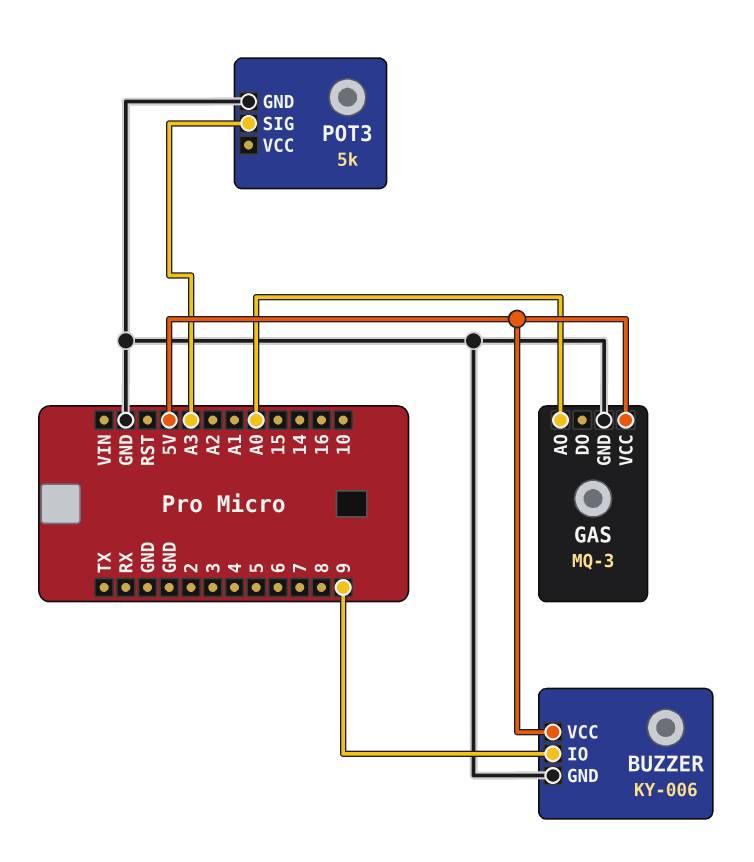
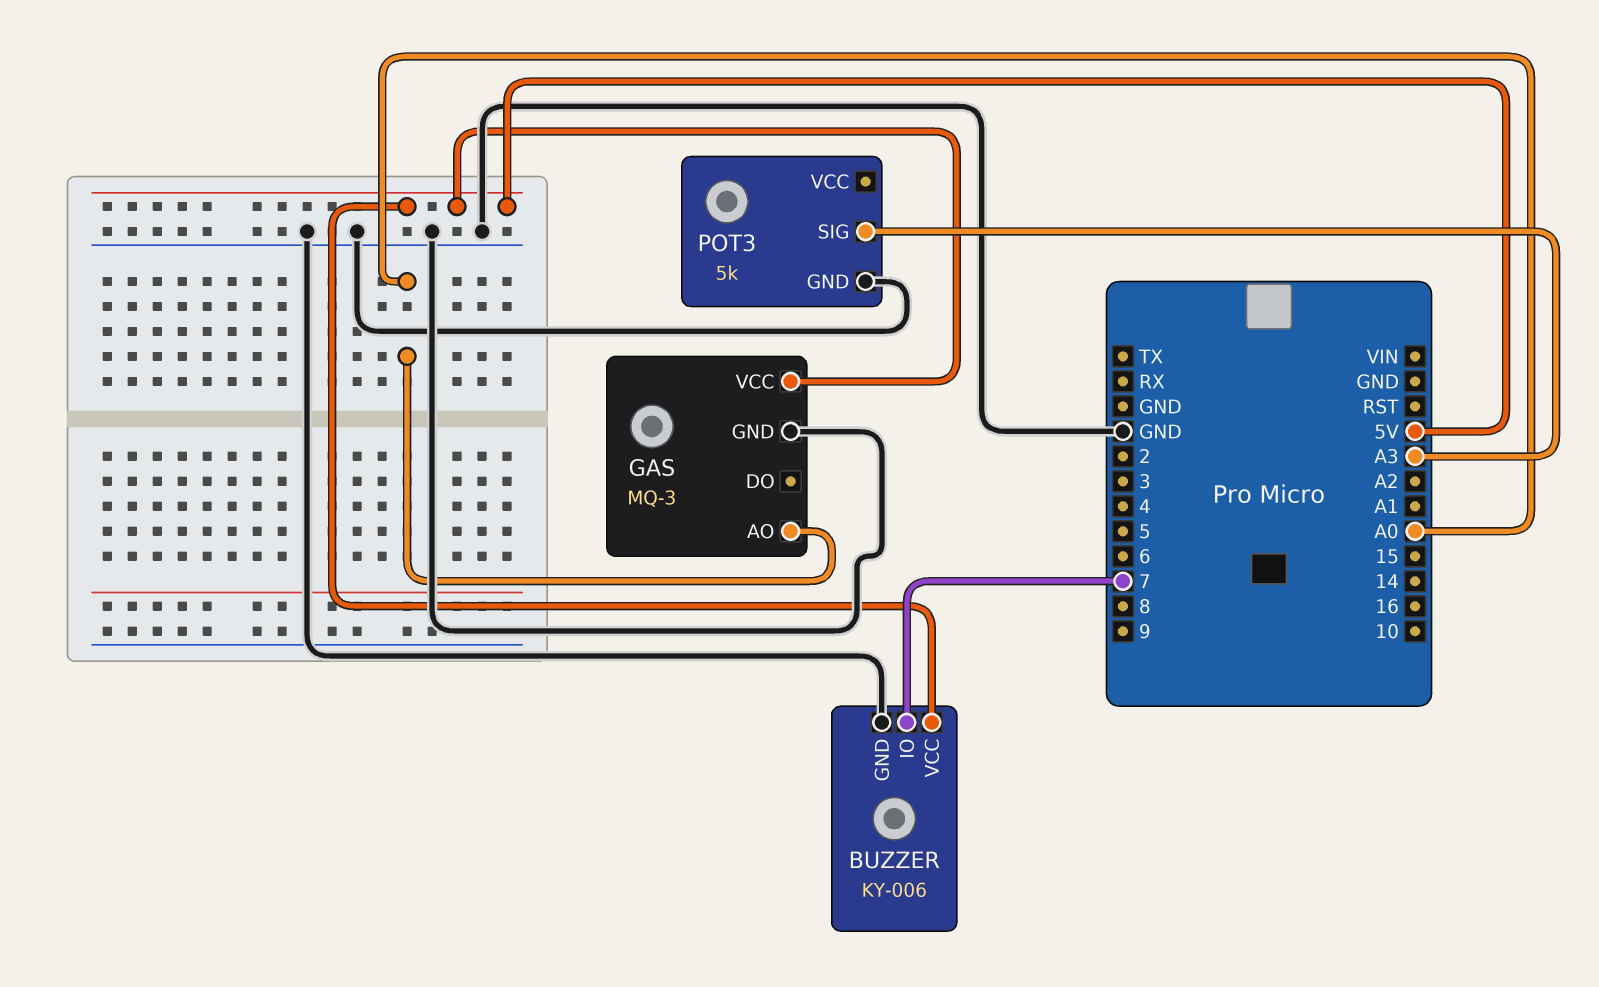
BUZZER pin IO: 9 -> 7

